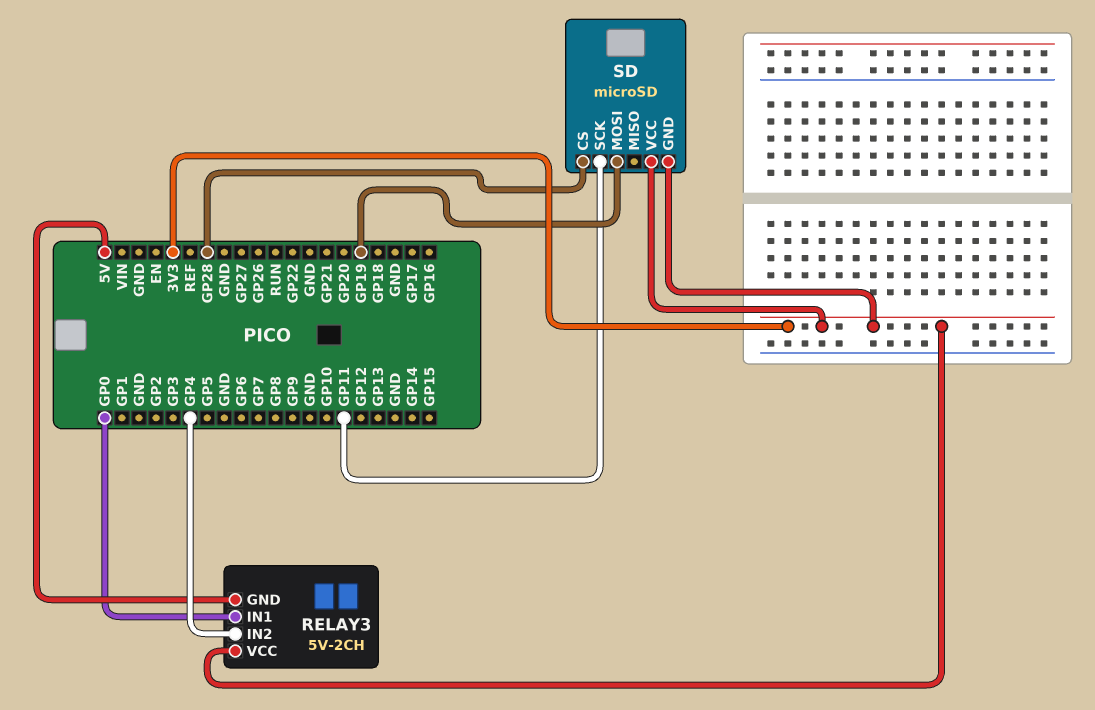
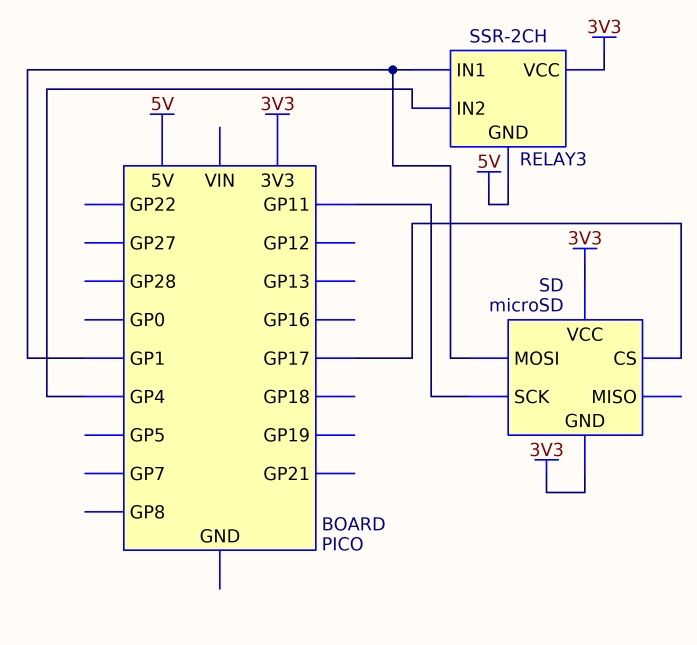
RELAY3: 5V-2CH -> SSR-2CH
RELAY3 pin IN1: GP0 -> GP1
SD pin CS: GP28 -> GP17
SD pin MOSI: GP19 -> GP1

